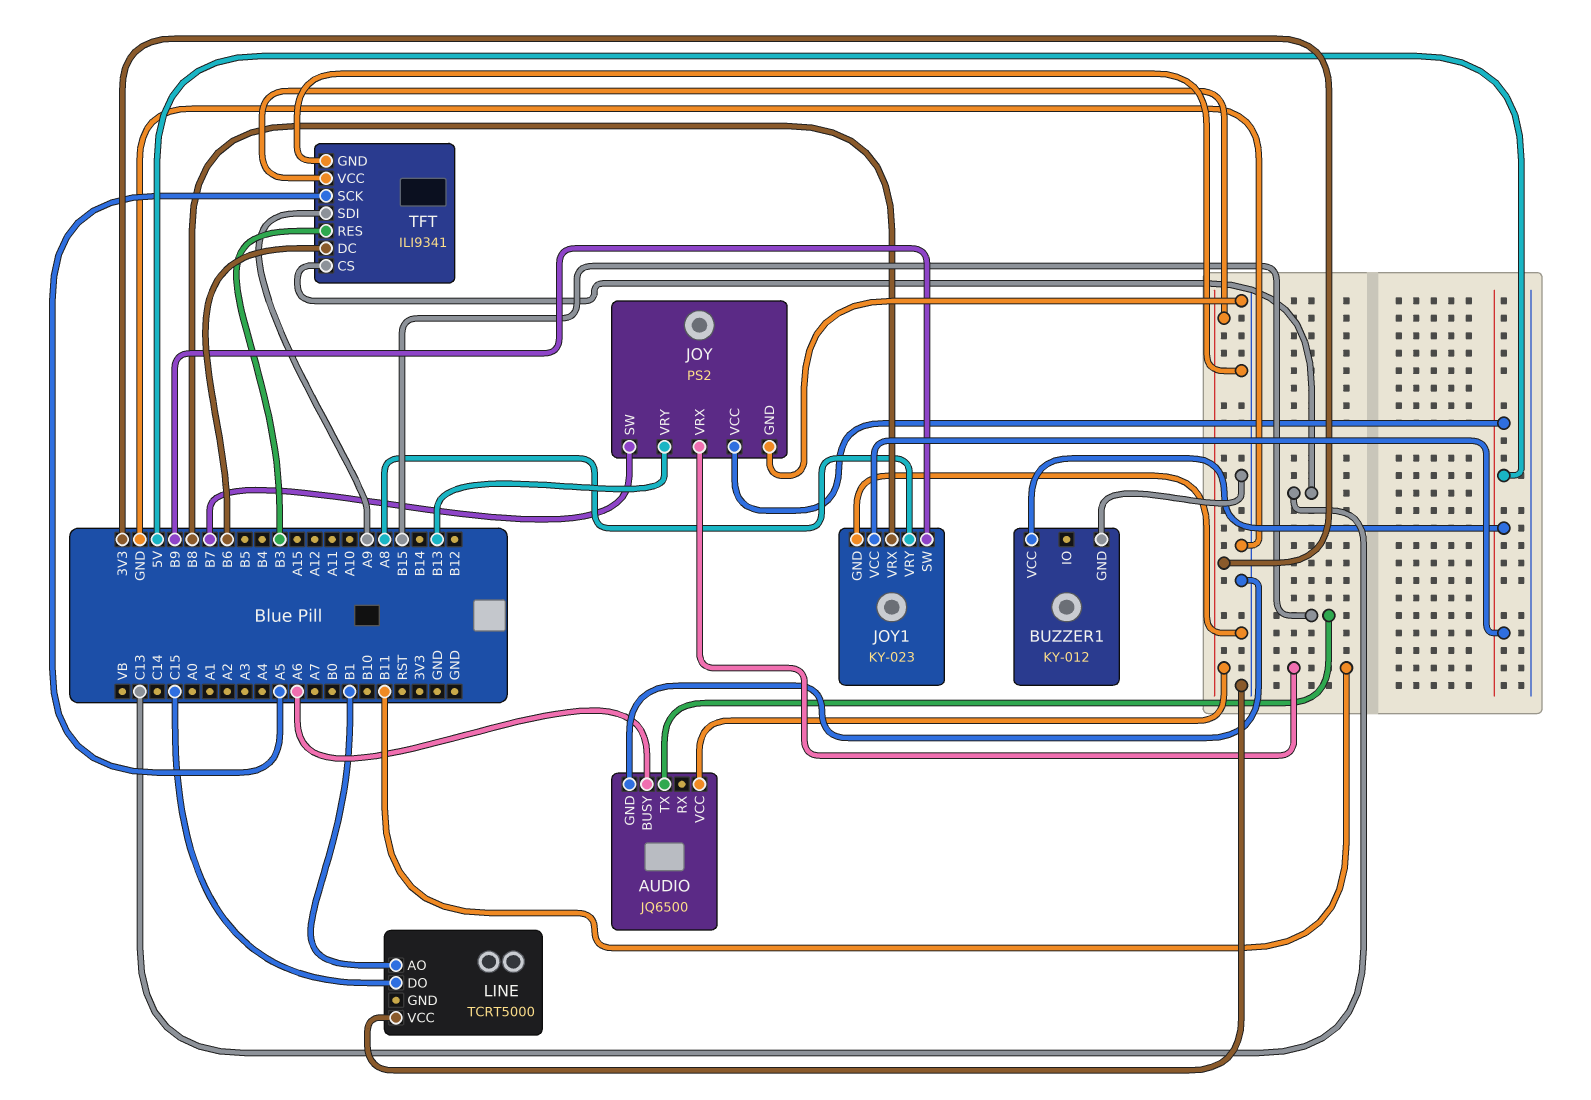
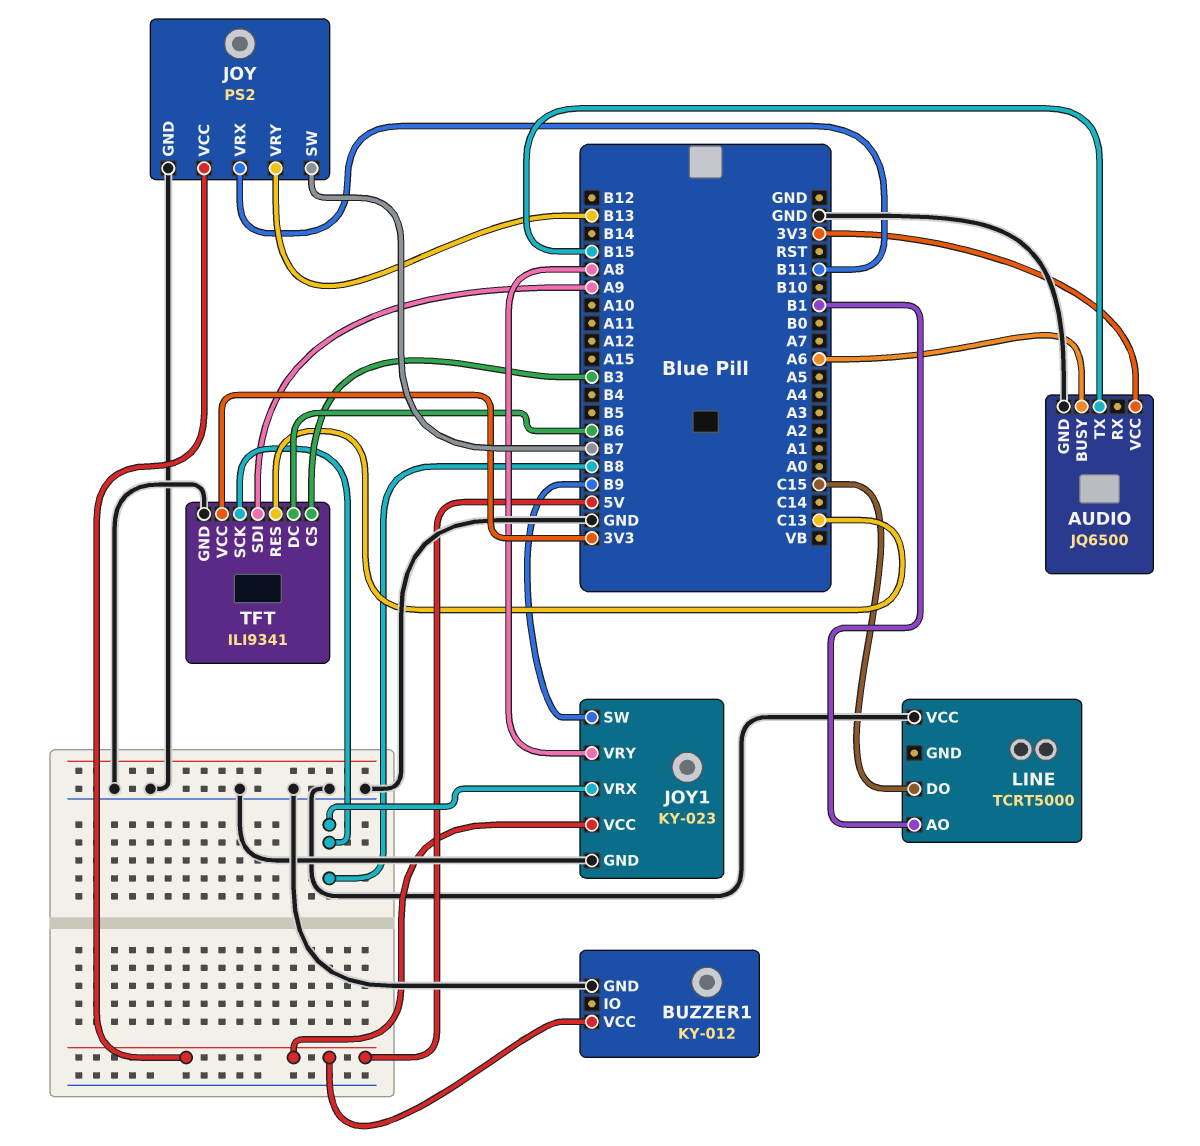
TFT pin CS: C13 -> B3
TFT pin RES: B3 -> C13
TFT pin SCK: A5 -> B8

